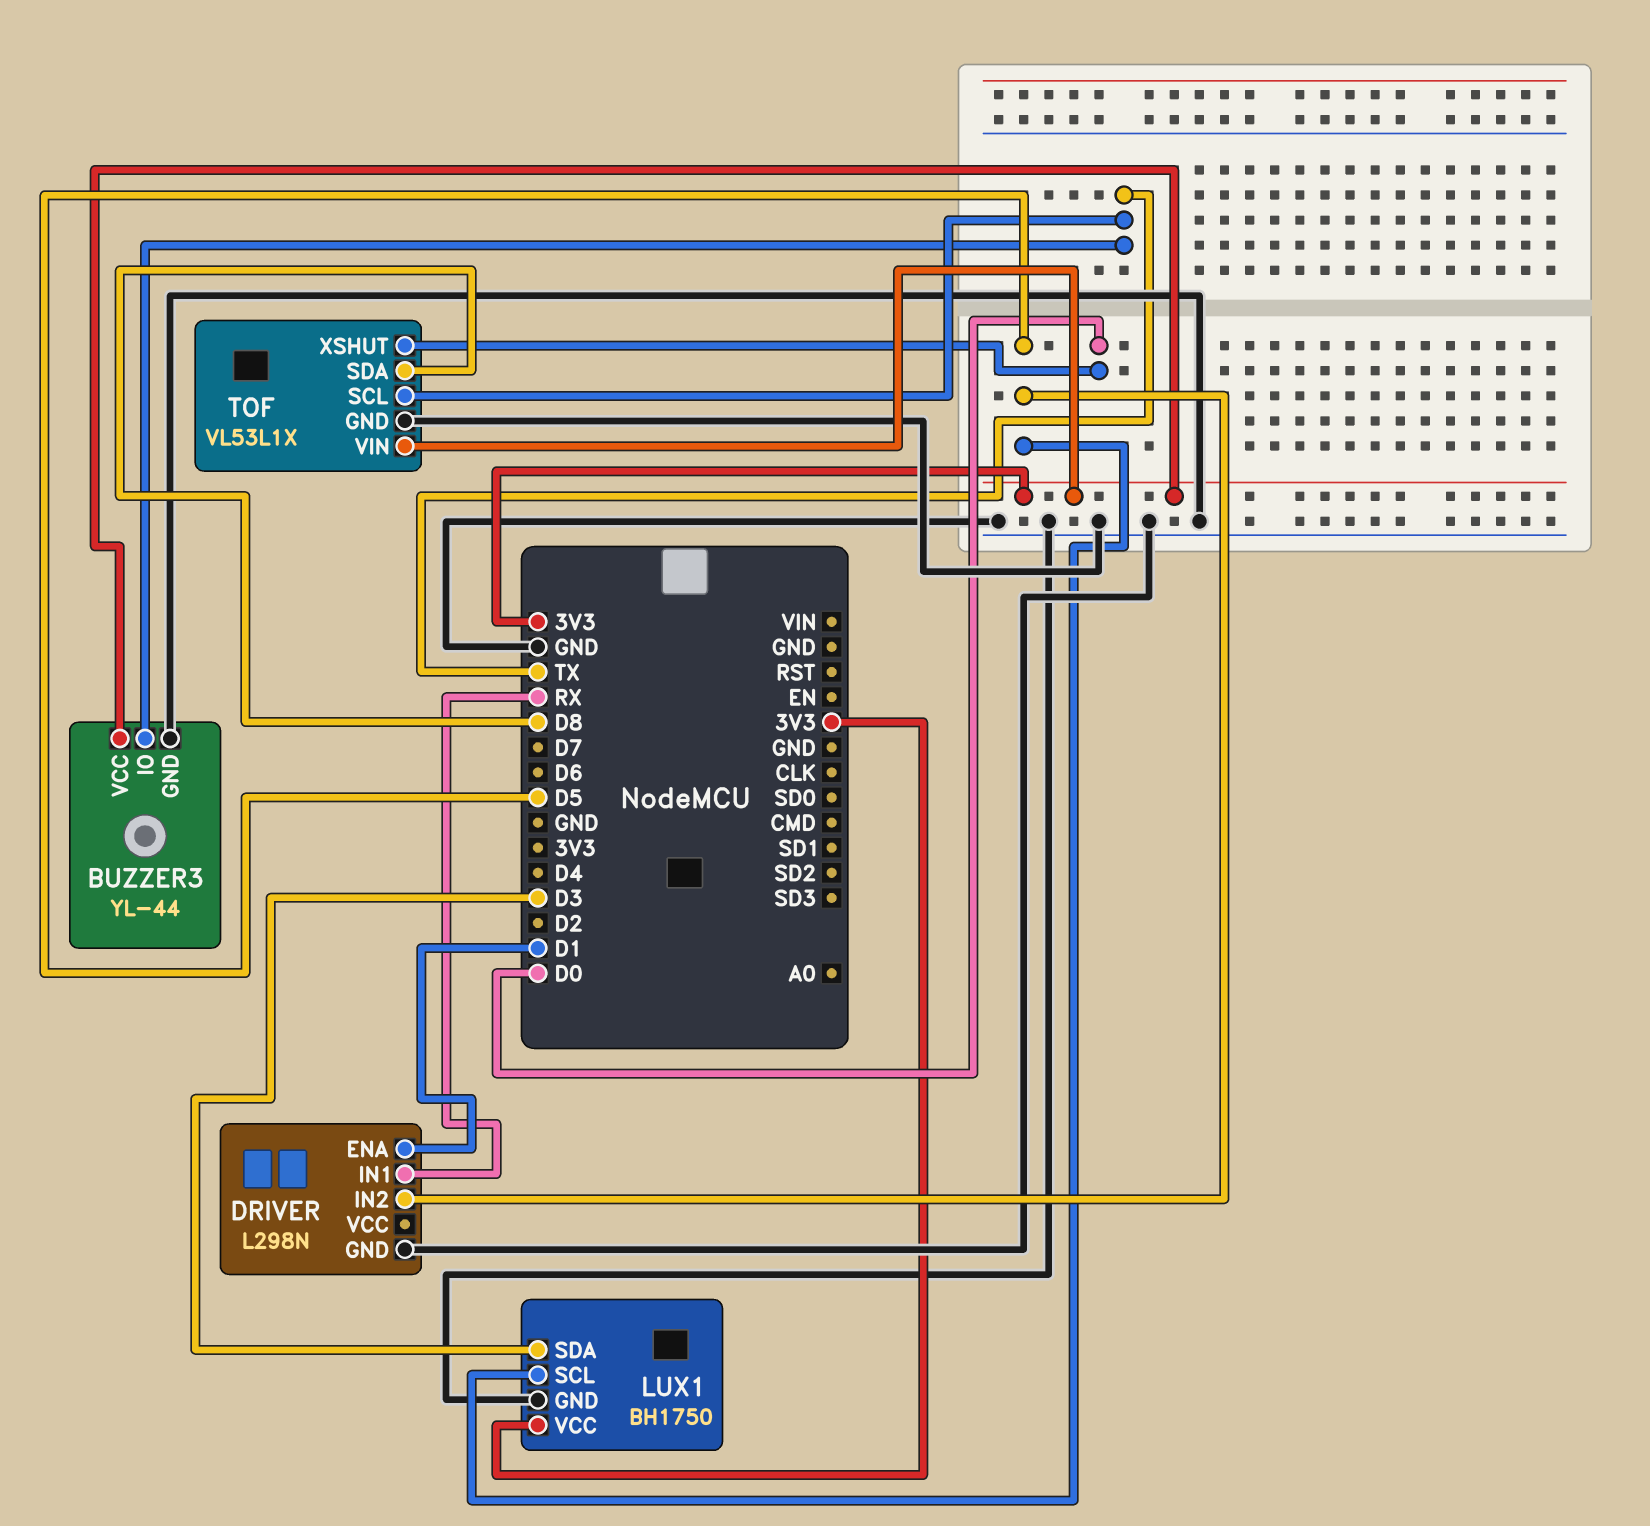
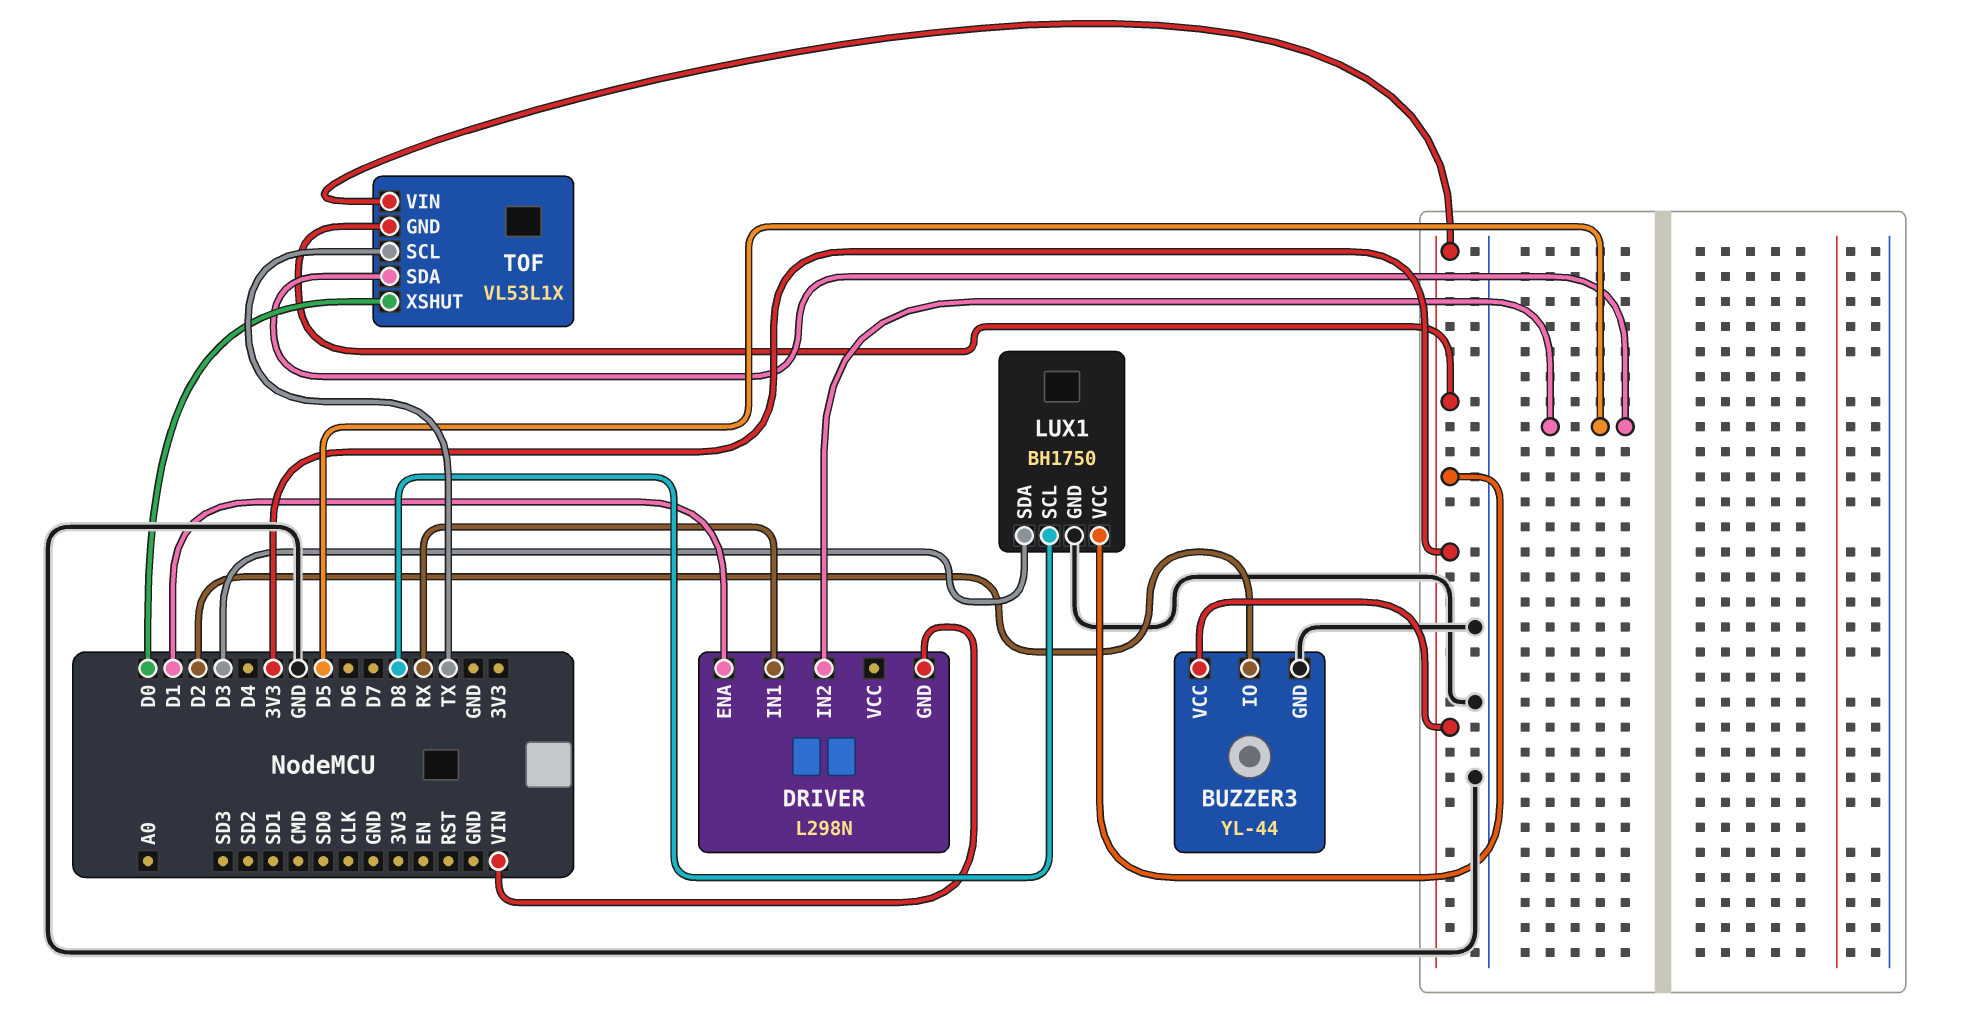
BUZZER3 pin IO: TX -> D2
DRIVER pin GND: GND -> VIN
LUX1 pin SCL: D5 -> D8
TOF pin GND: GND -> 3V3
TOF pin SDA: D8 -> D5

